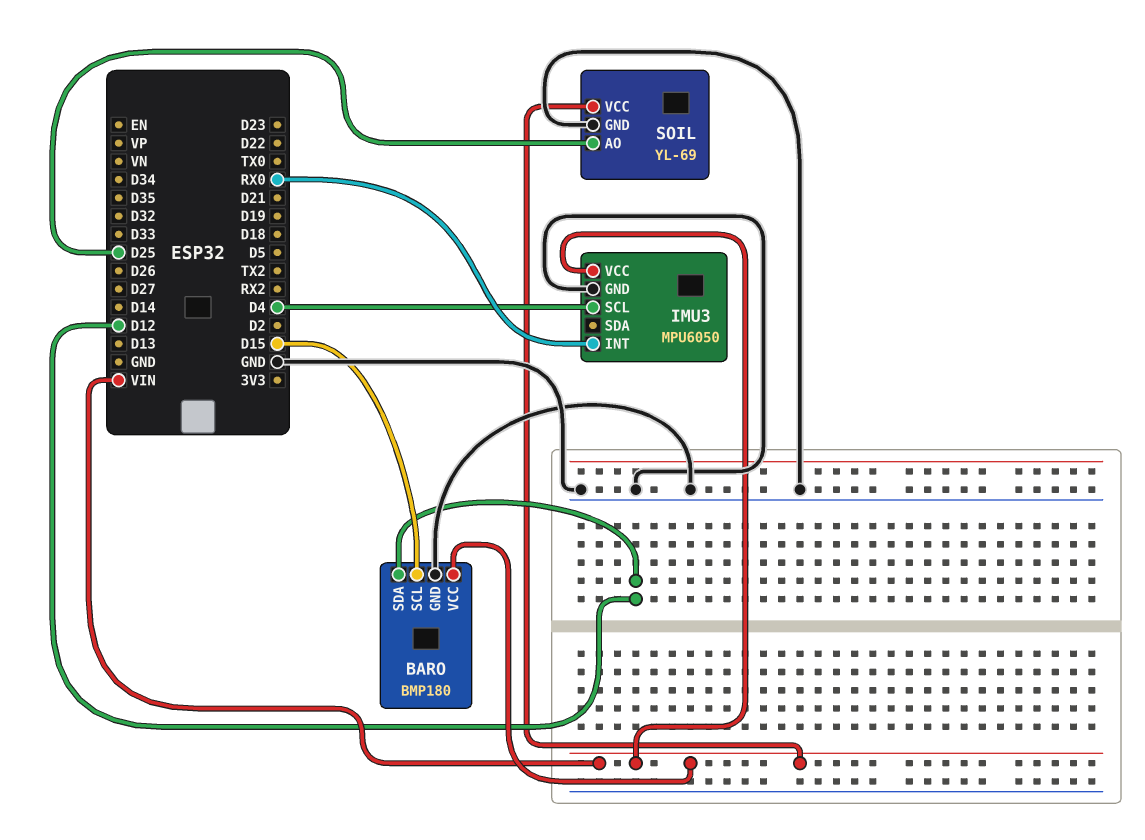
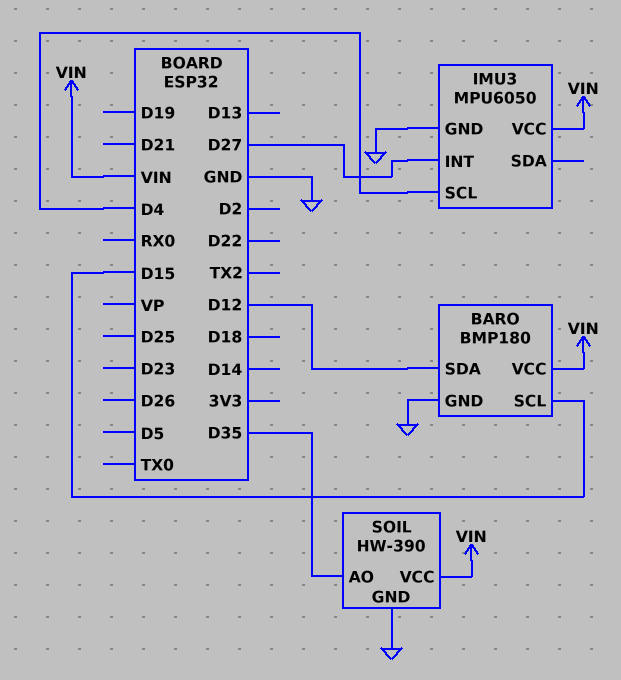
IMU3 pin INT: RX0 -> D27
SOIL: YL-69 -> HW-390
SOIL pin AO: D25 -> D35

